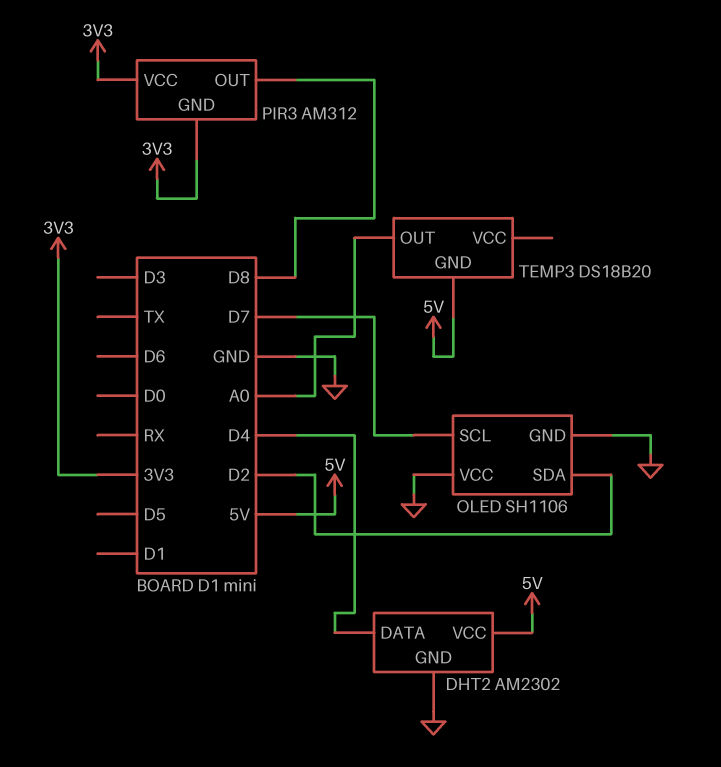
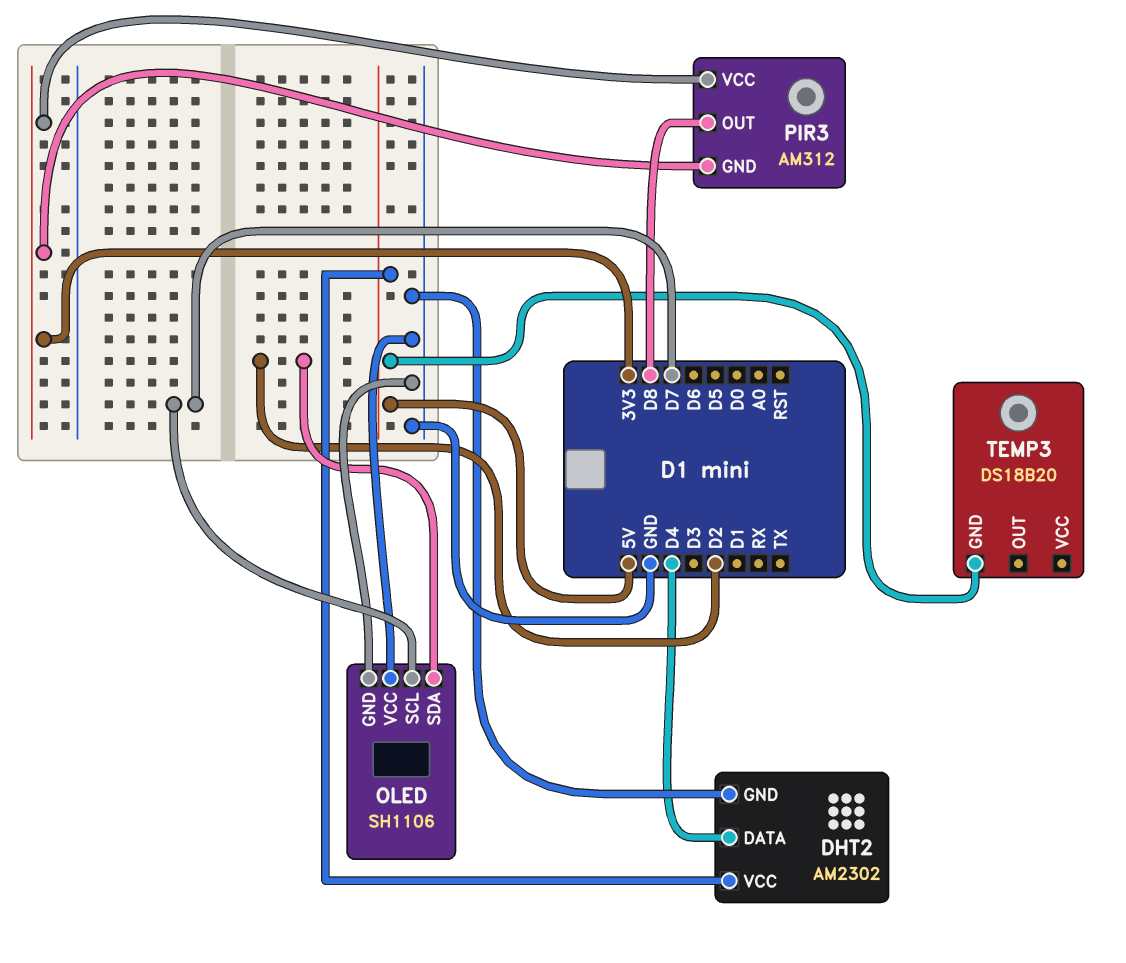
TEMP3 pin OUT: A0 -> none

